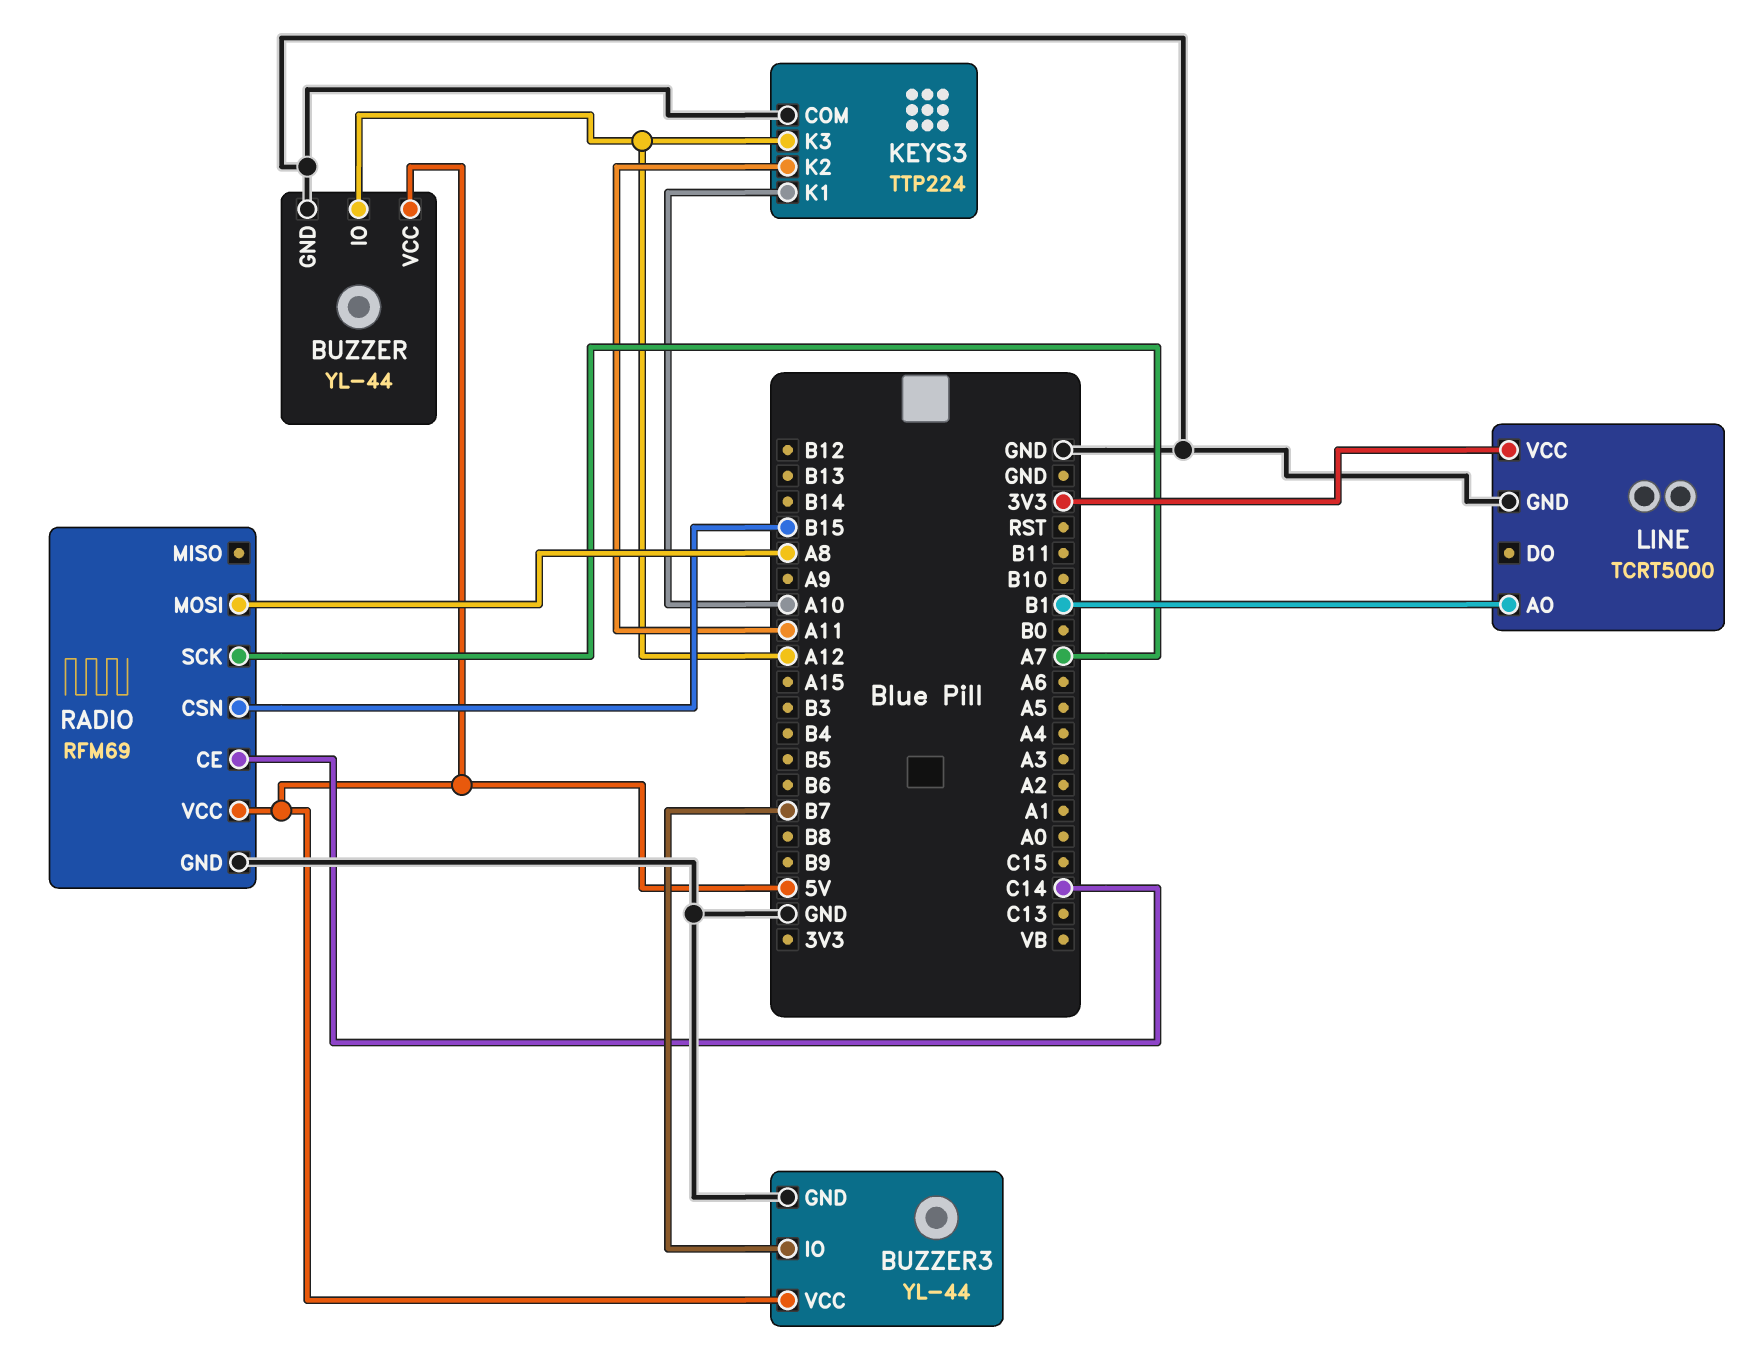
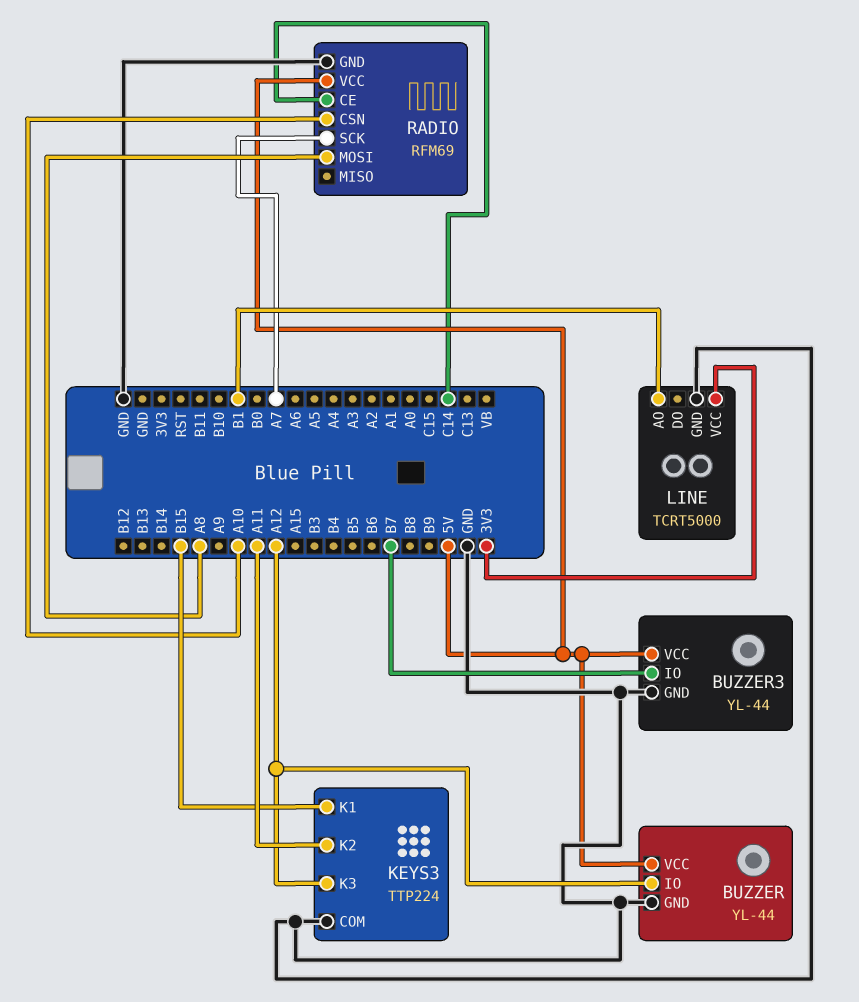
KEYS3 pin K1: A10 -> B15
RADIO pin CSN: B15 -> A10

